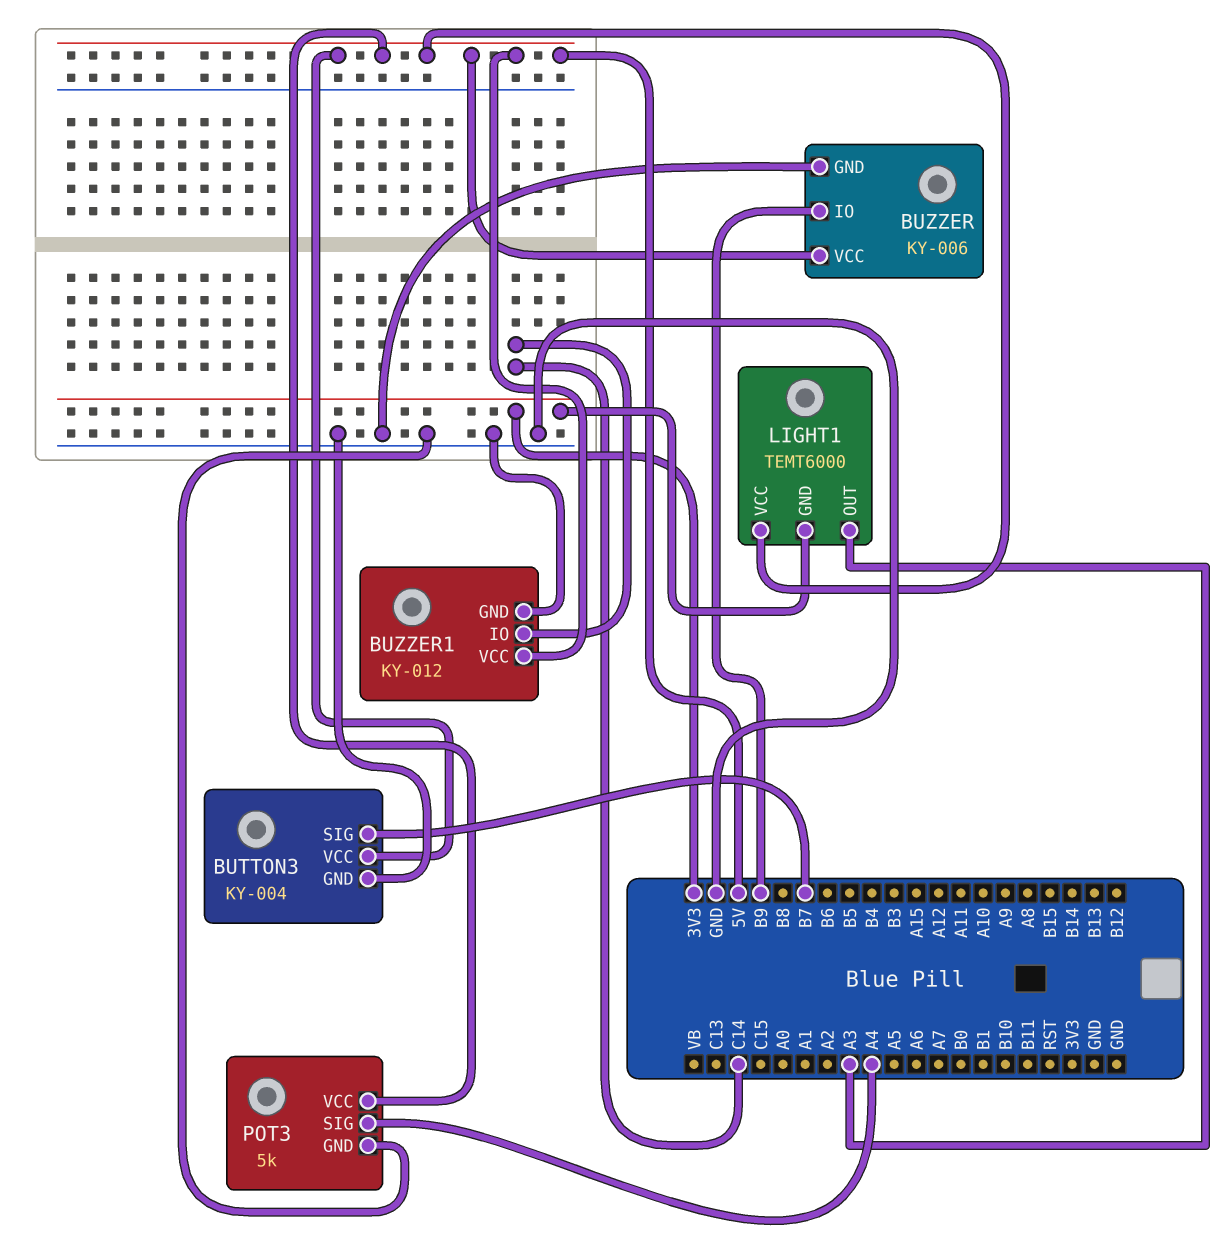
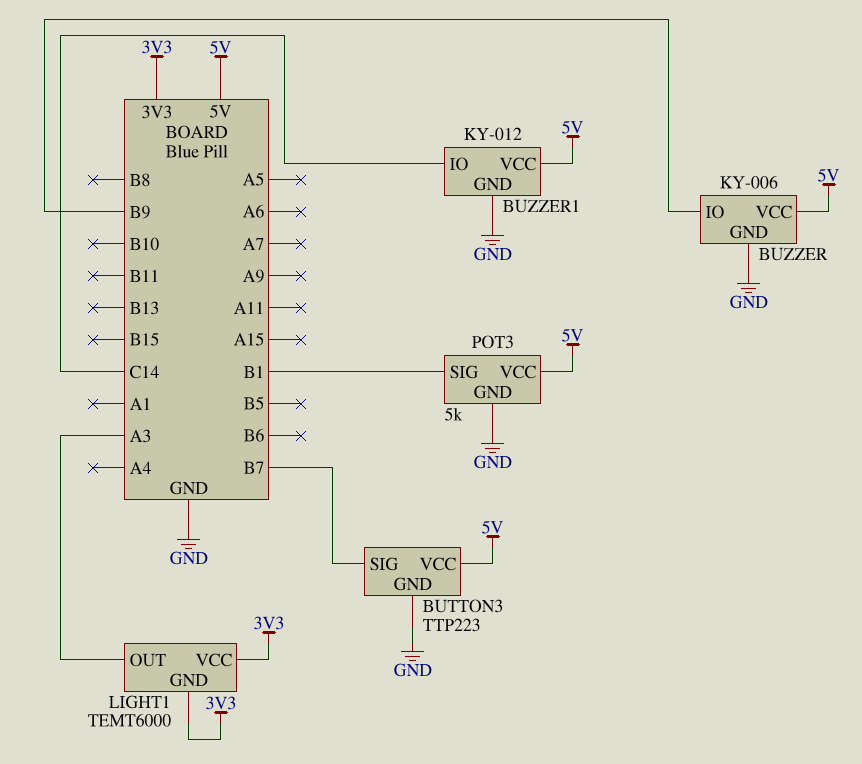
BUTTON3: KY-004 -> TTP223
LIGHT1 pin VCC: 5V -> 3V3
POT3 pin SIG: A4 -> B1

